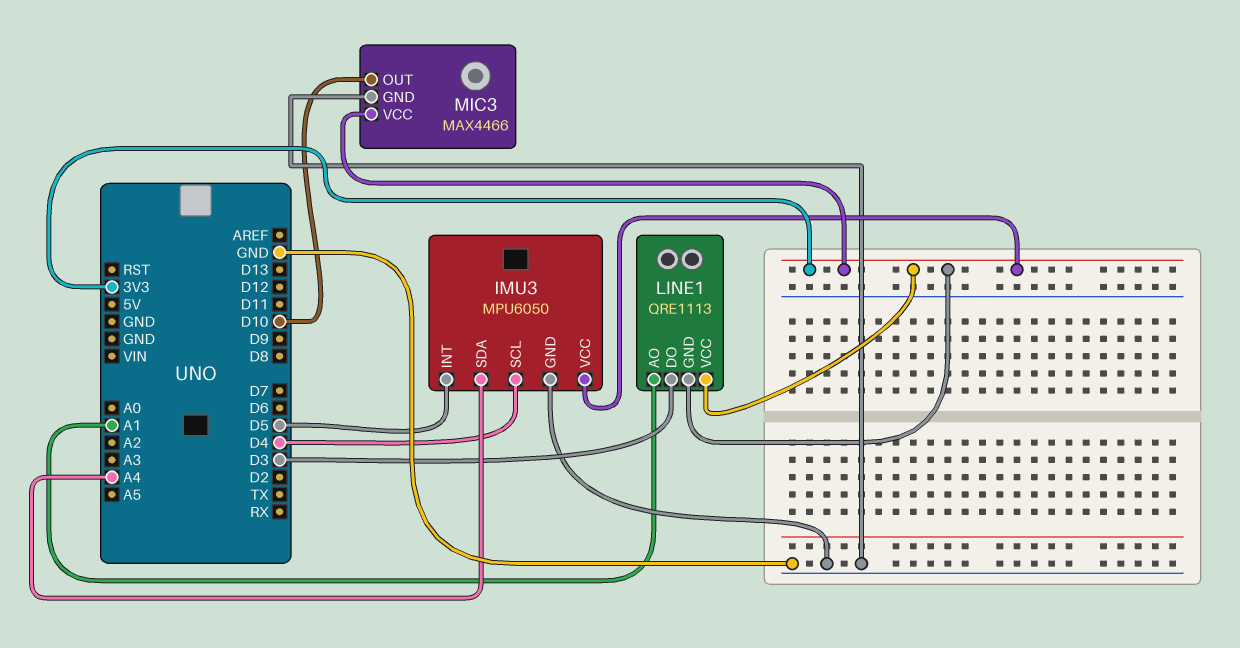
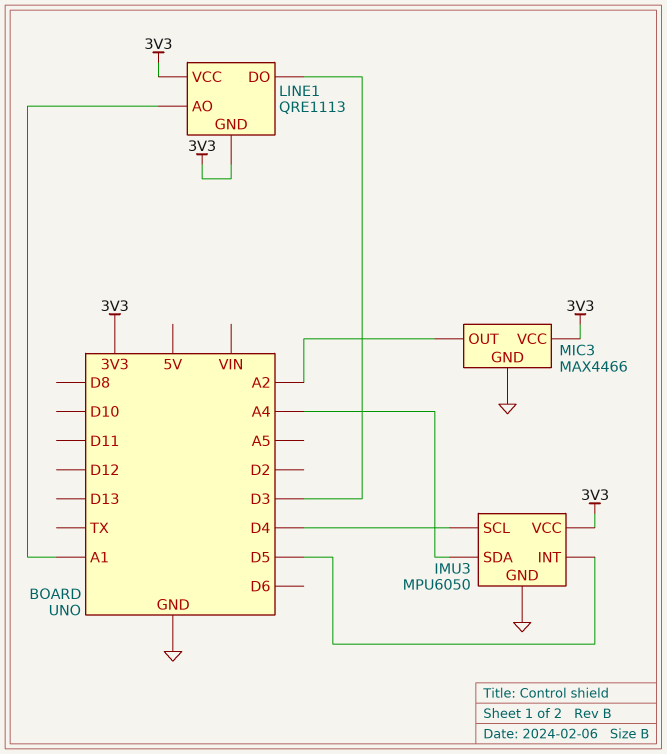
MIC3 pin OUT: D10 -> A2

